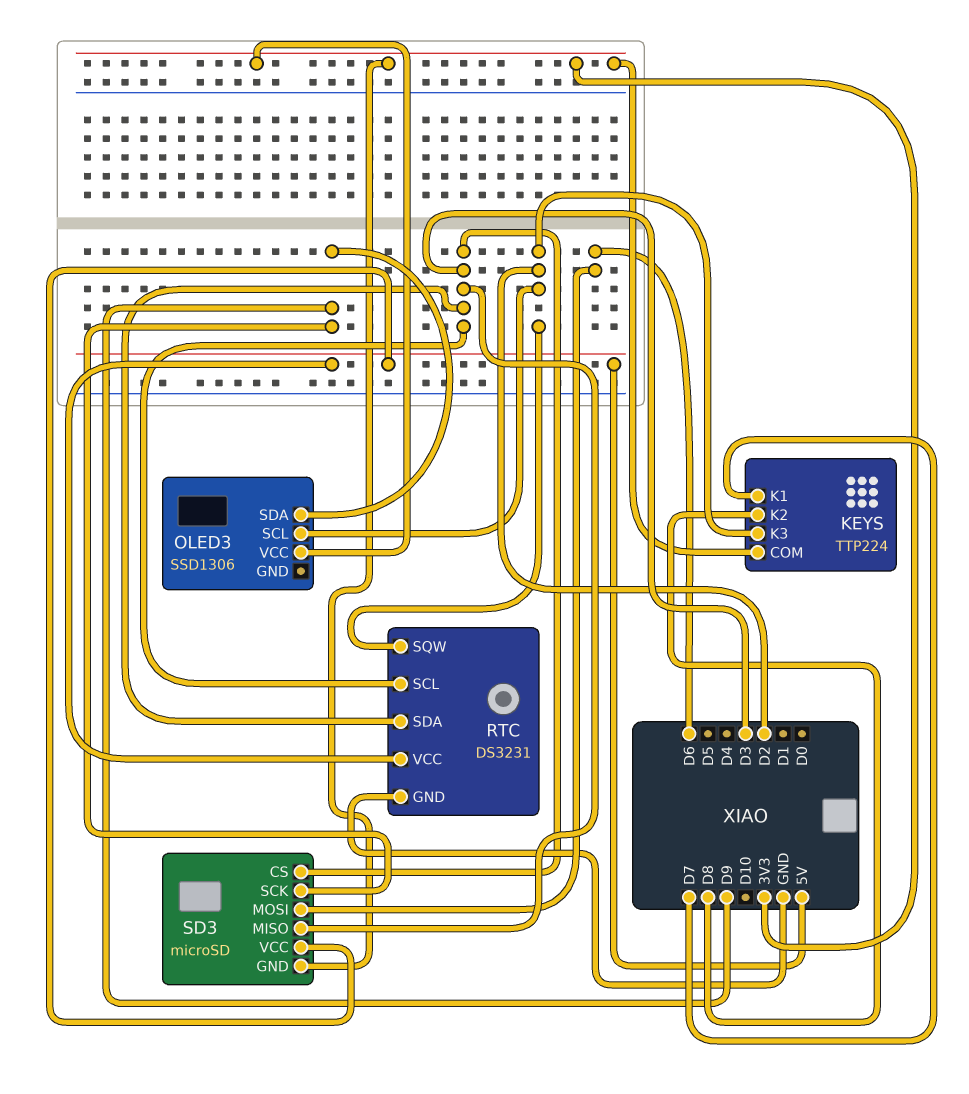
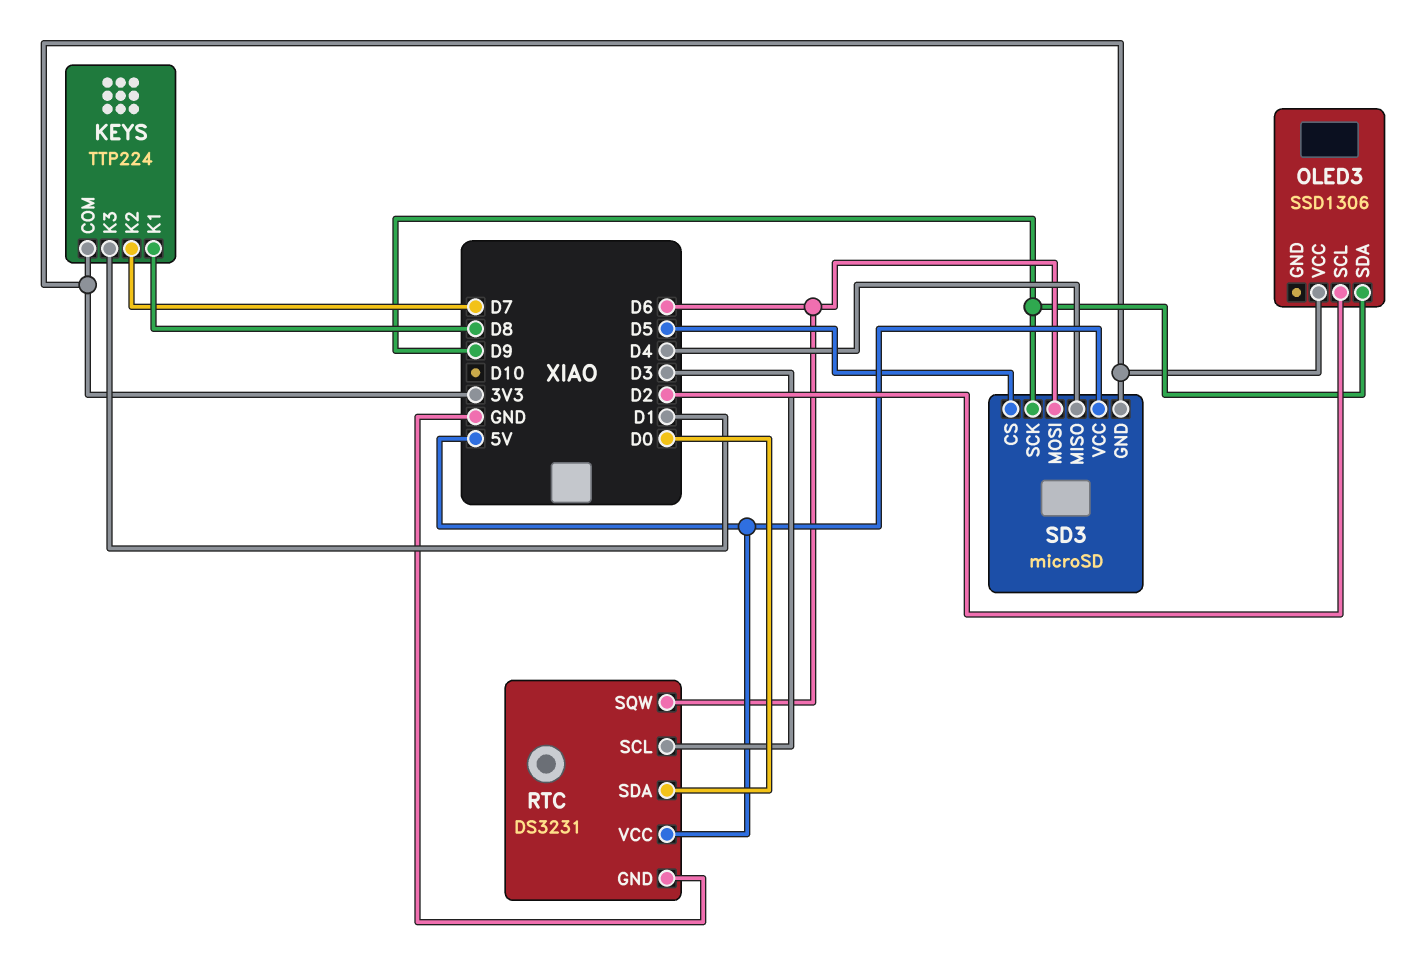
KEYS pin K1: D7 -> D8
KEYS pin K2: D8 -> D7
KEYS pin K3: D2 -> D1
RTC pin SDA: D3 -> D0
RTC pin SQW: D2 -> D6
SD3 pin CS: D3 -> D5
SD3 pin MISO: D3 -> D4

